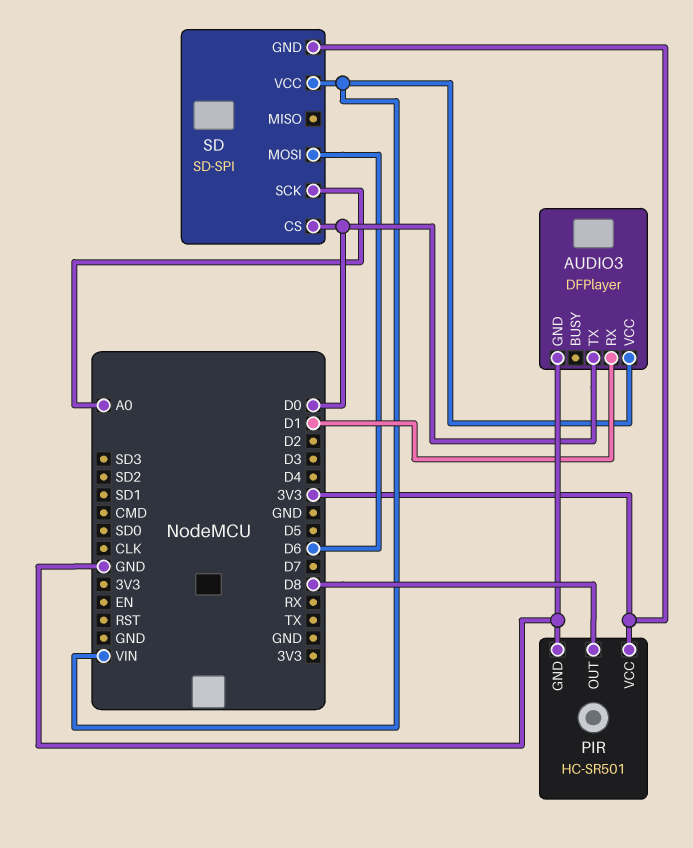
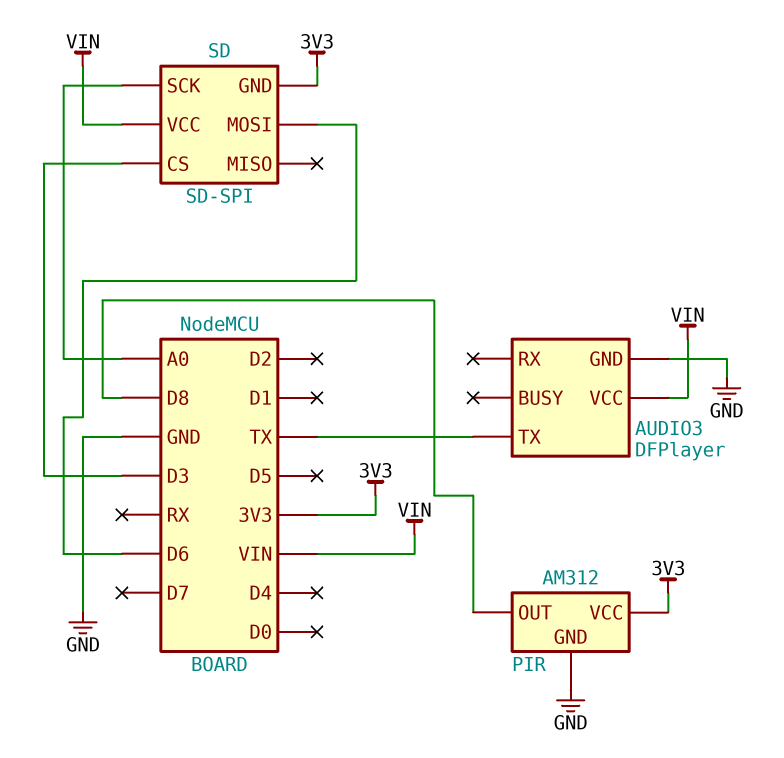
AUDIO3 pin RX: D1 -> none
AUDIO3 pin TX: D0 -> TX
PIR: HC-SR501 -> AM312
SD pin CS: D0 -> D3

